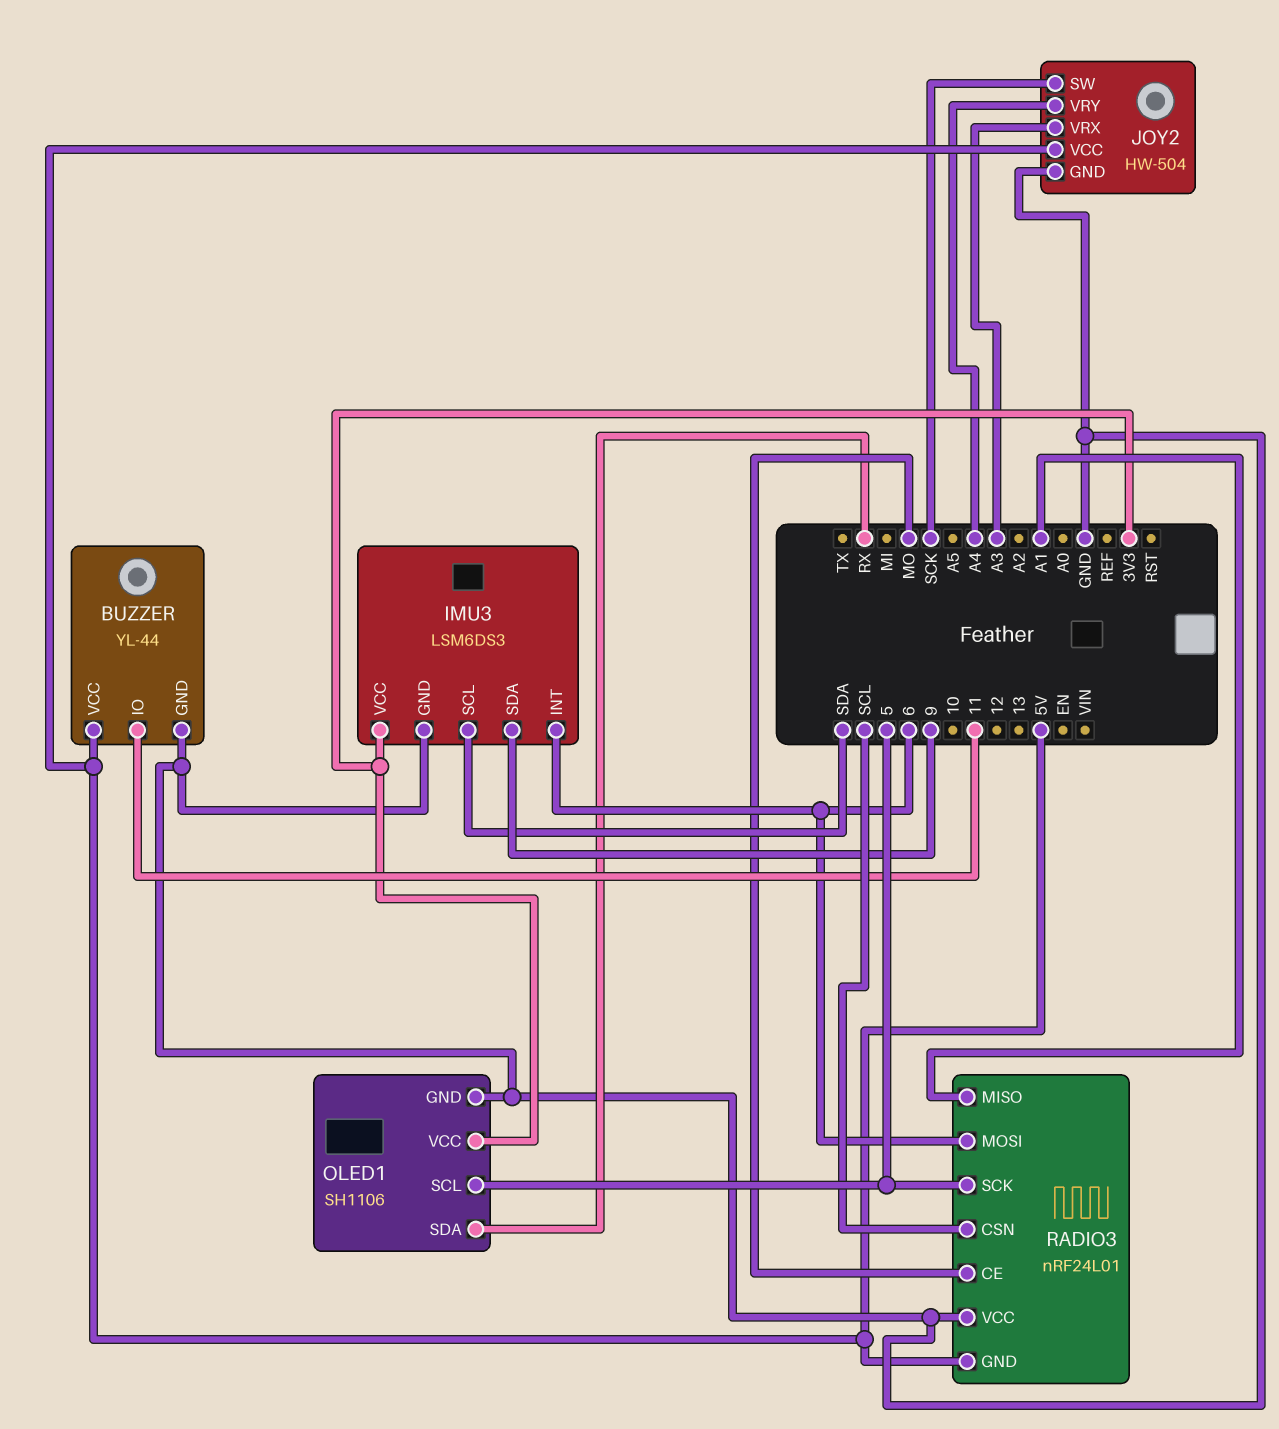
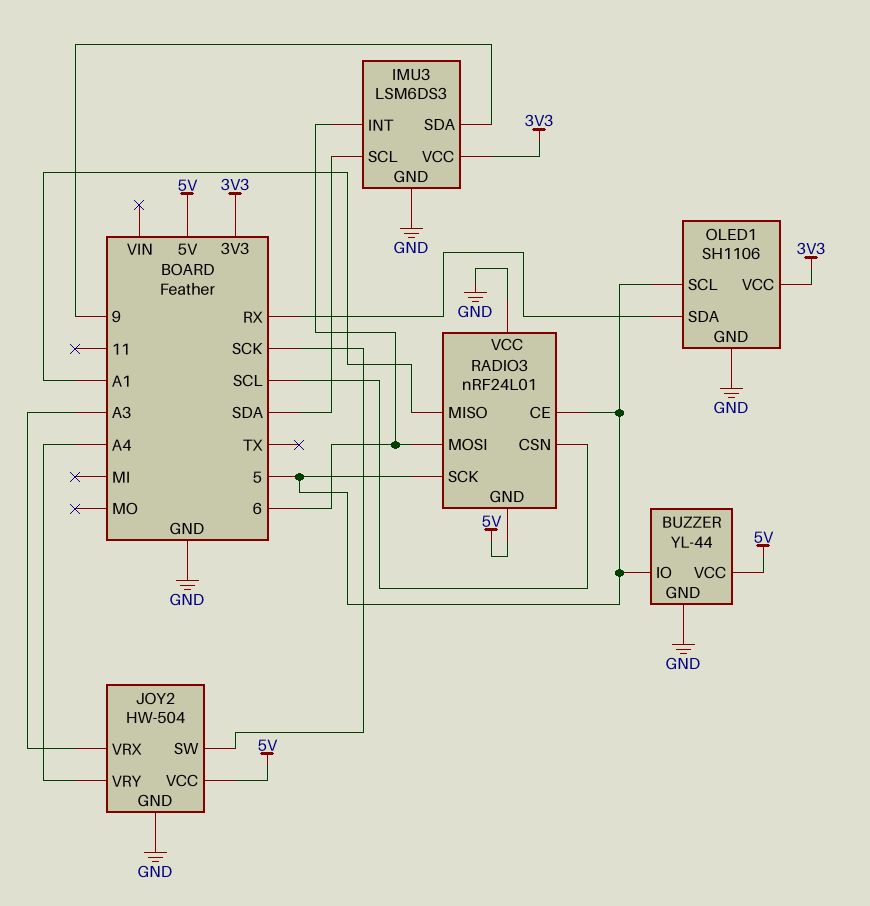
BUZZER pin IO: 11 -> 5
RADIO3 pin CE: MO -> 5

